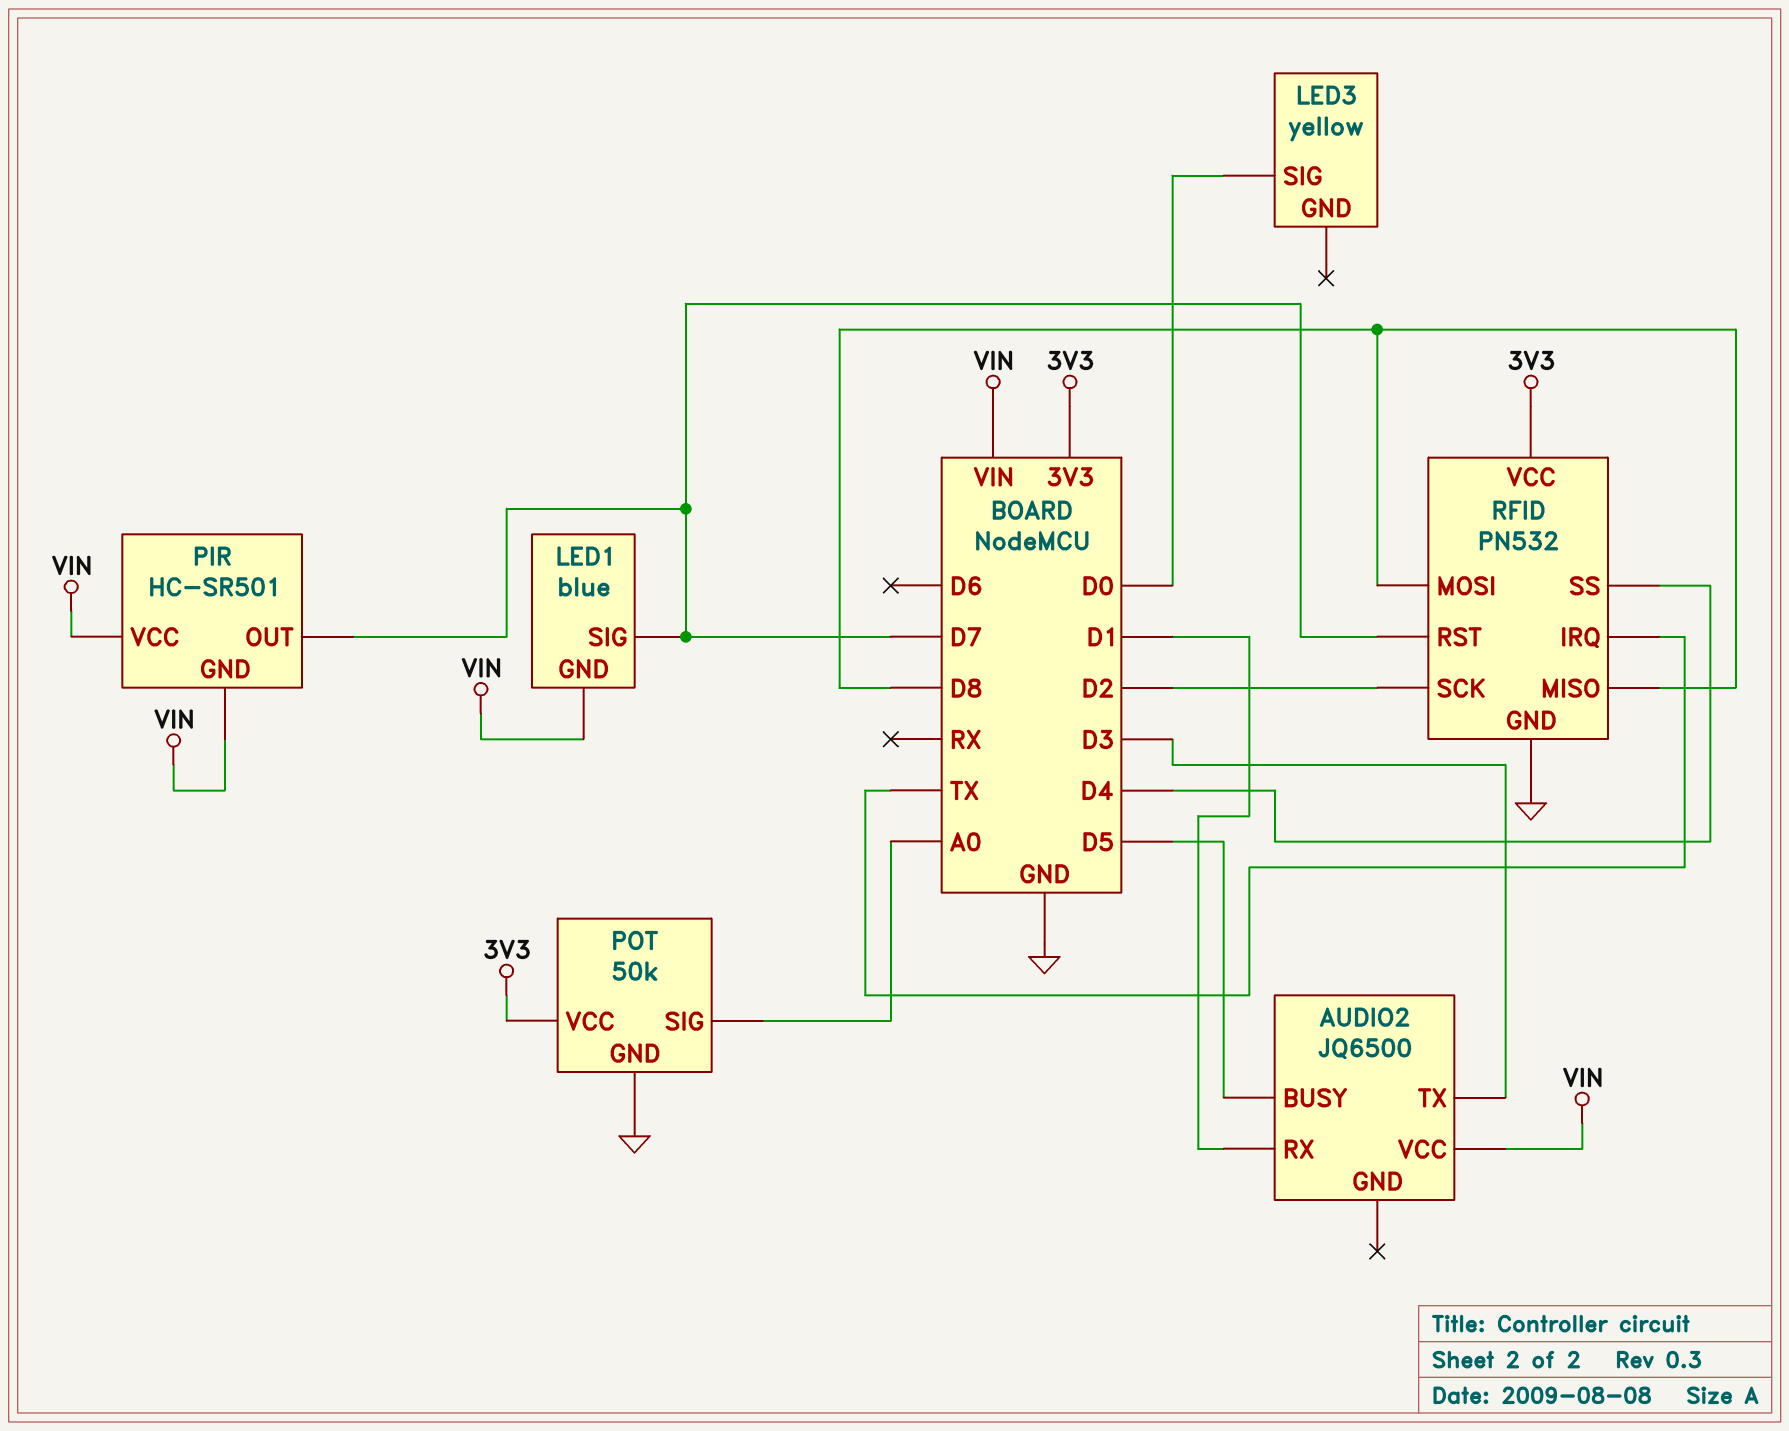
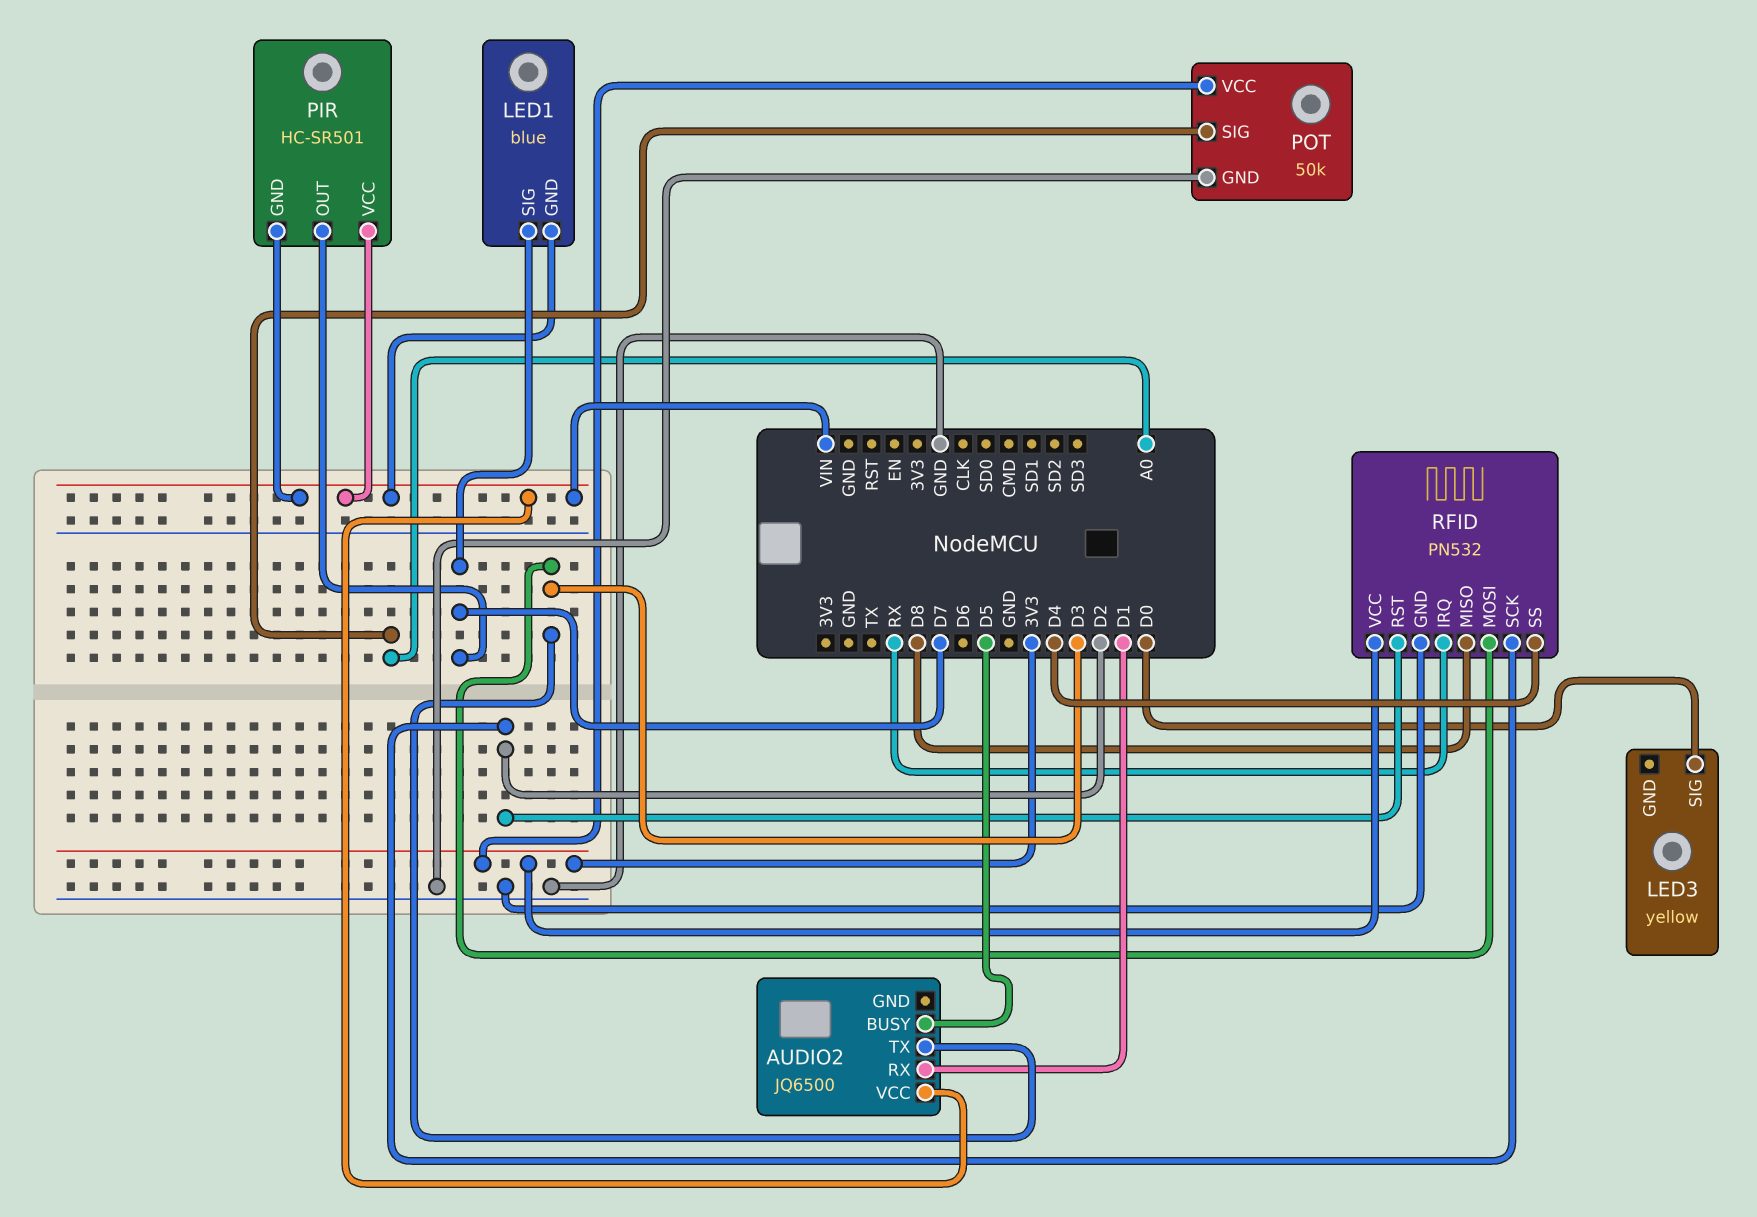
RFID pin IRQ: TX -> RX
RFID pin MOSI: D8 -> D3
RFID pin RST: D7 -> D2

